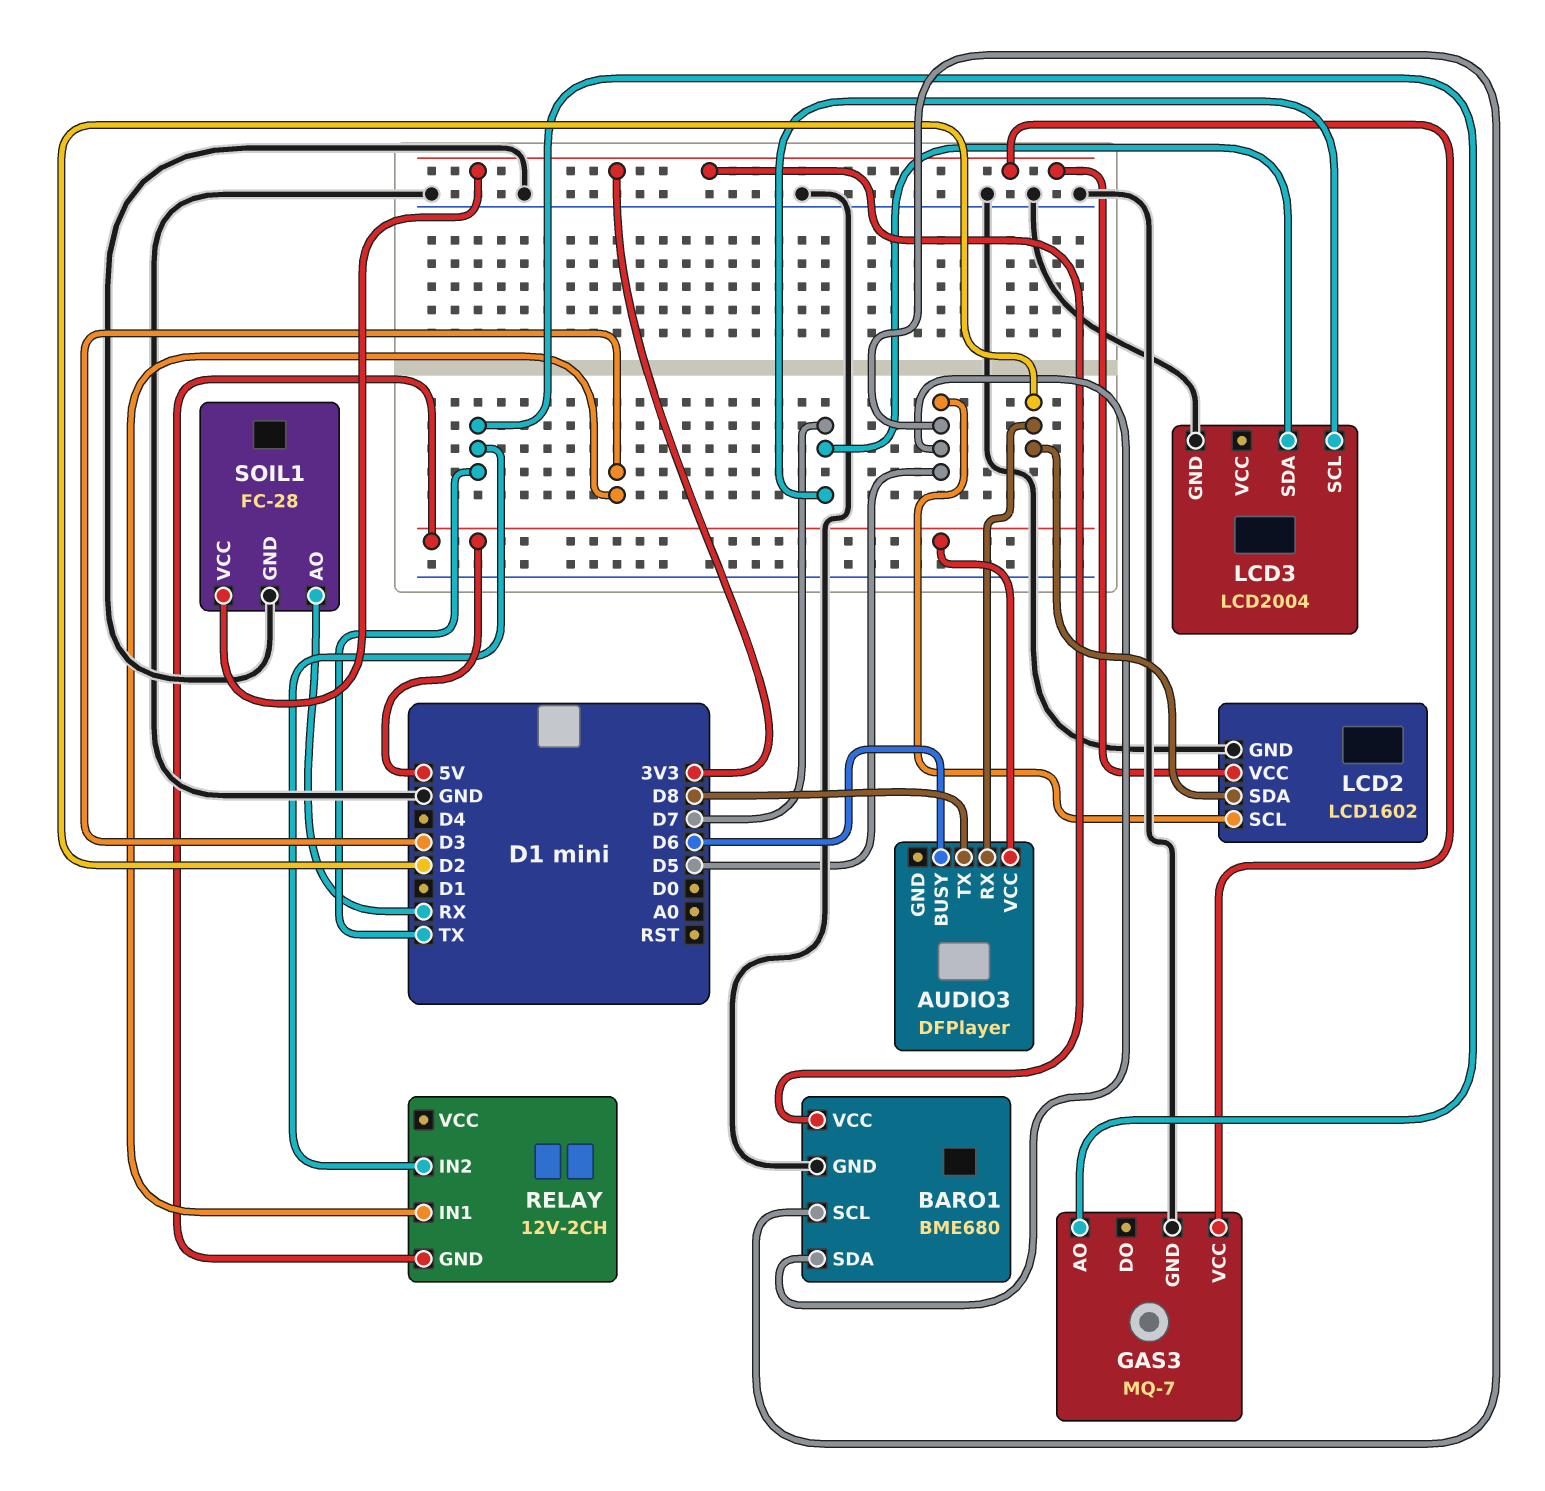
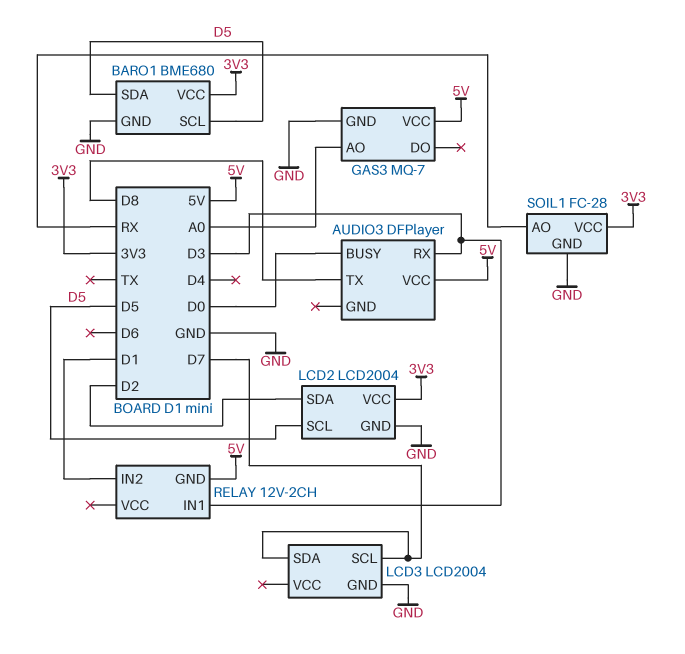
AUDIO3 pin BUSY: D6 -> D0
AUDIO3 pin RX: D2 -> D3
GAS3 pin AO: TX -> A0
GAS3 pin VCC: 3V3 -> 5V
LCD2: LCD1602 -> LCD2004
RELAY pin IN2: TX -> D1

